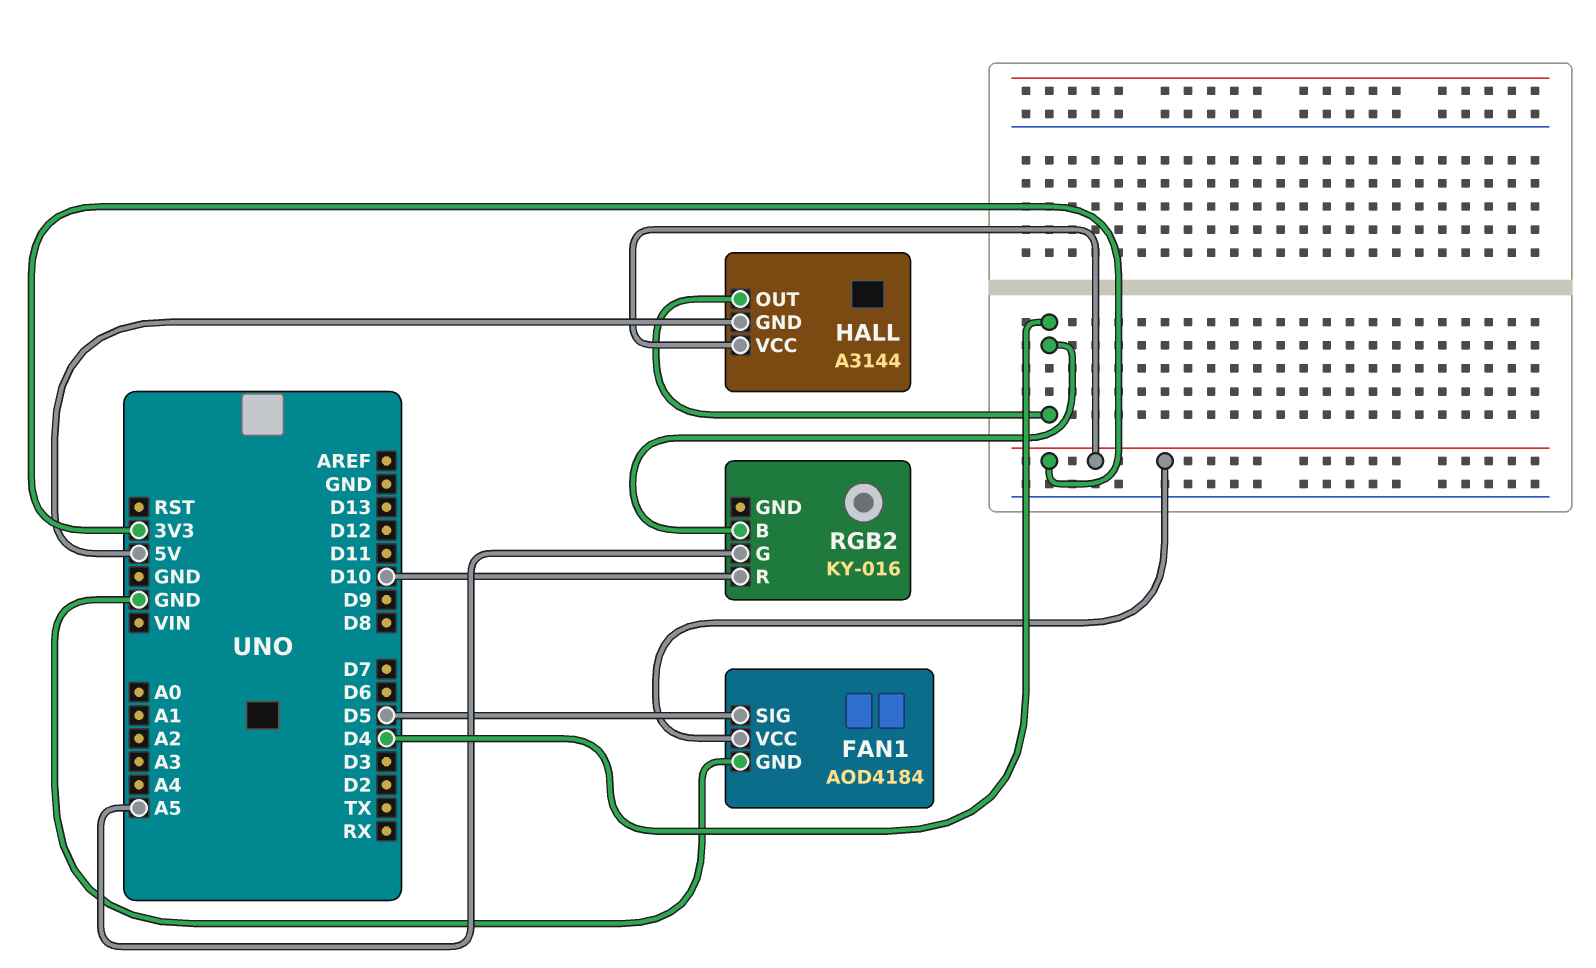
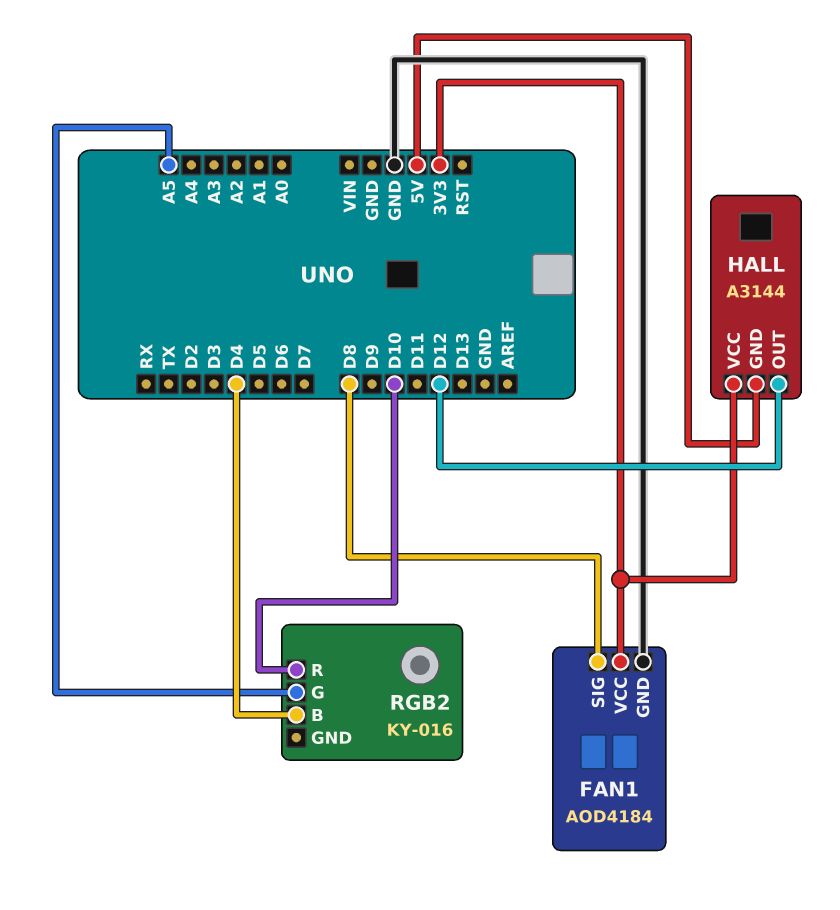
FAN1 pin SIG: D5 -> D8
HALL pin OUT: D4 -> D12

